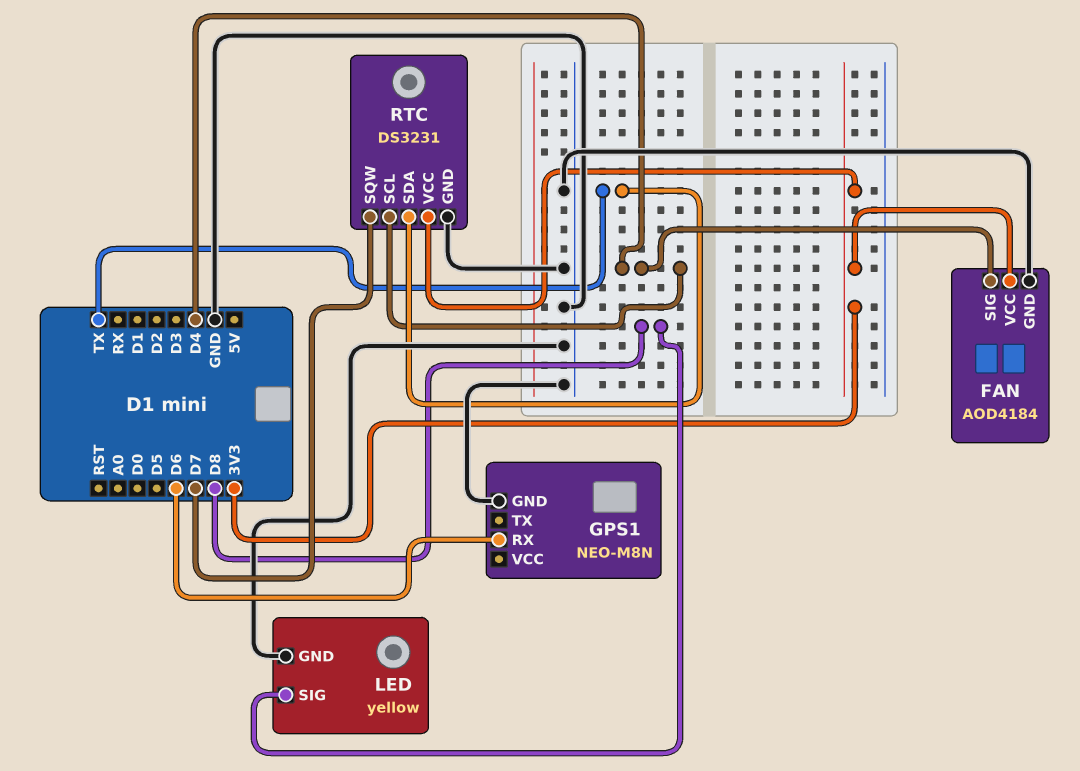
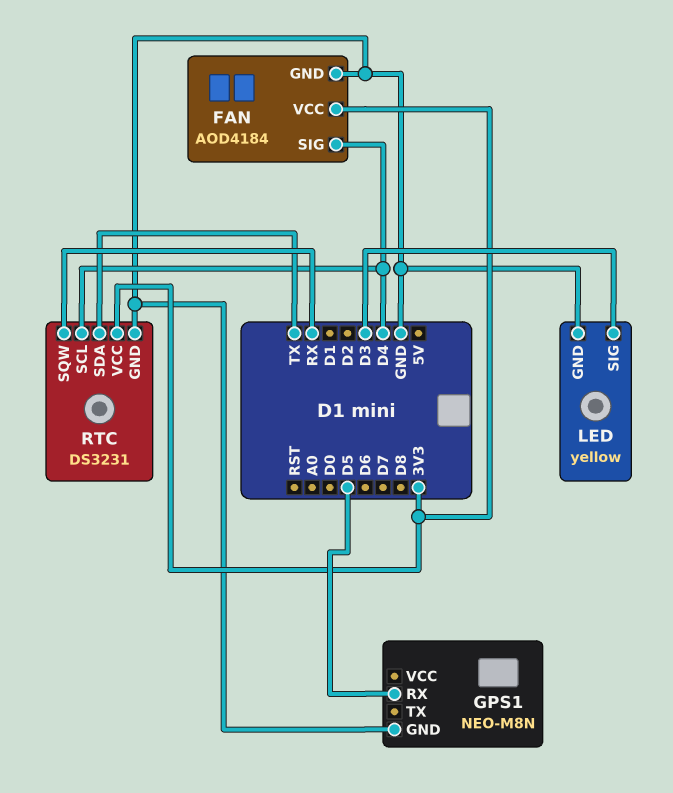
GPS1 pin RX: D6 -> D5
LED pin SIG: D8 -> D3
RTC pin SQW: D7 -> RX

